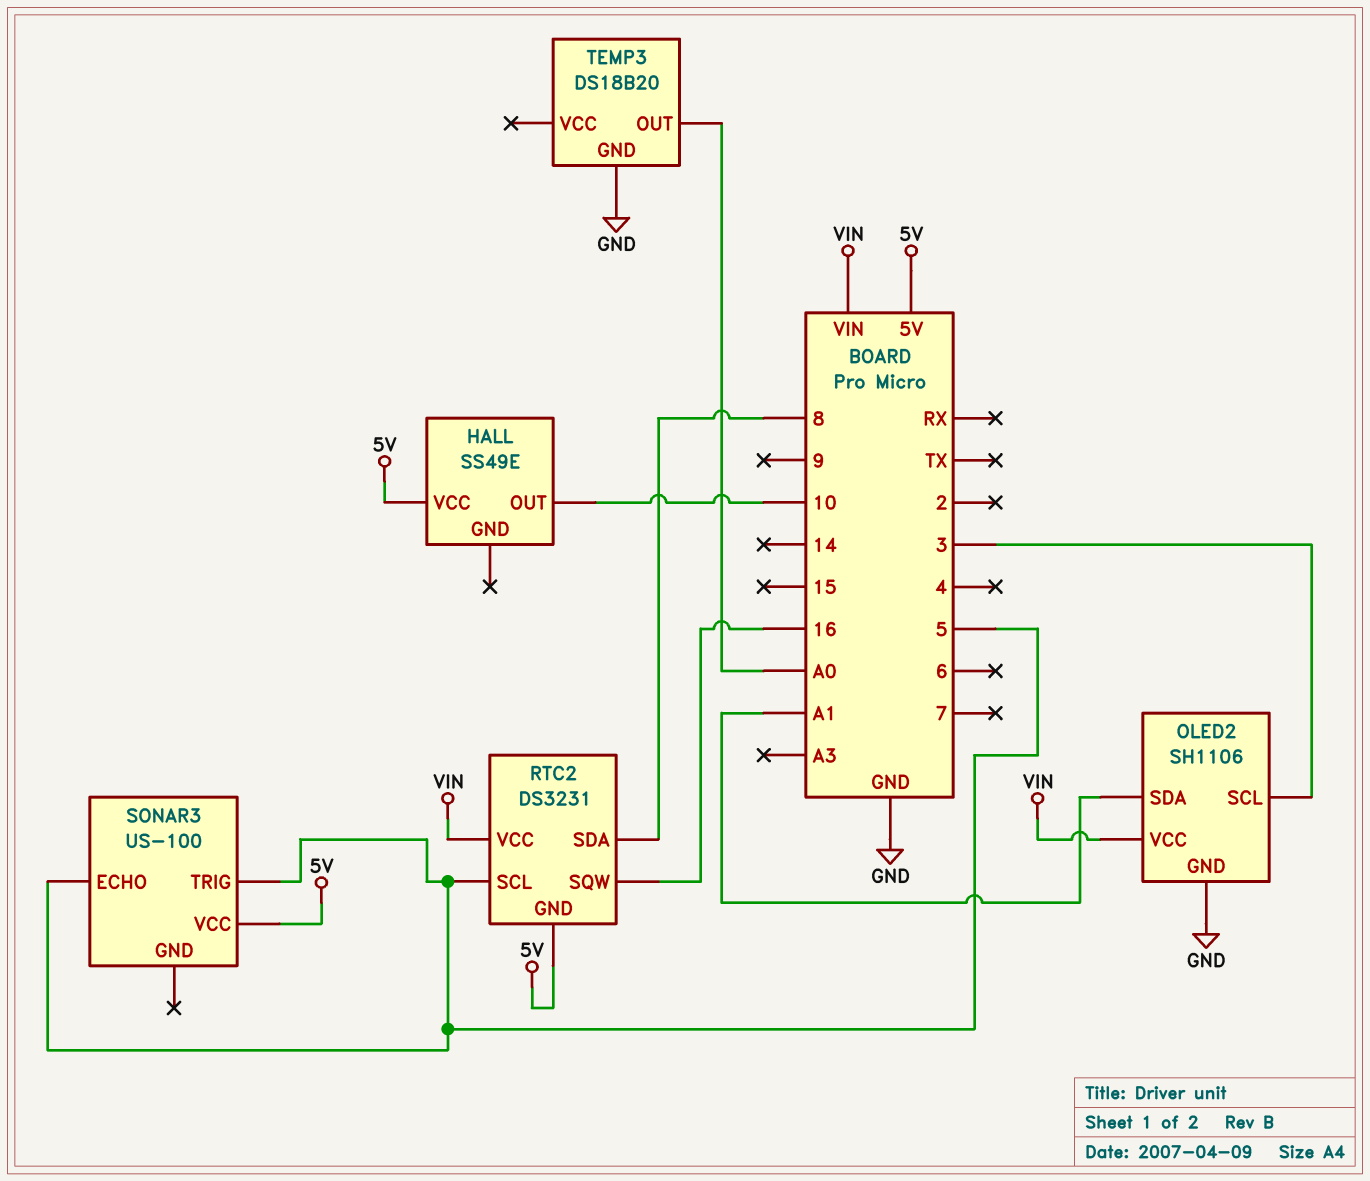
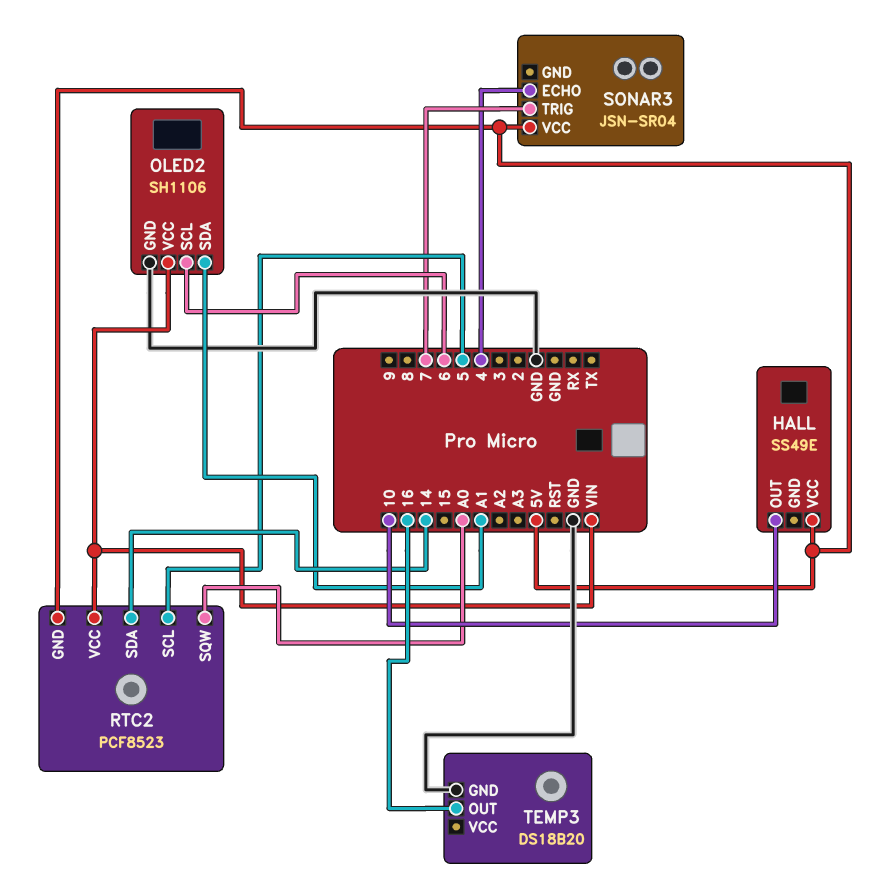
OLED2 pin SCL: 3 -> 6
RTC2: DS3231 -> PCF8523
RTC2 pin SDA: 8 -> 14
RTC2 pin SQW: 16 -> A0
SONAR3: US-100 -> JSN-SR04
SONAR3 pin ECHO: 5 -> 4
SONAR3 pin TRIG: 5 -> 7
TEMP3 pin OUT: A0 -> 16

